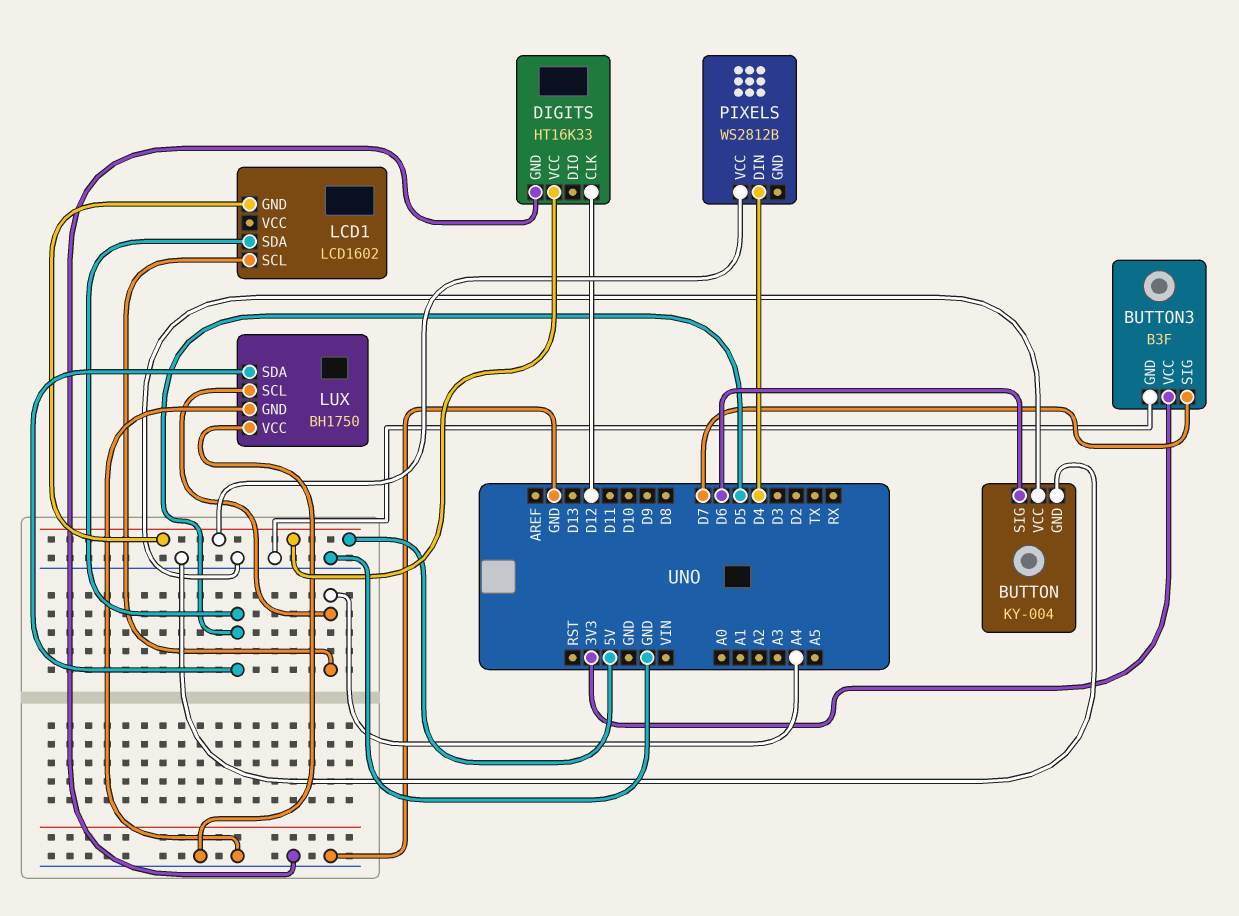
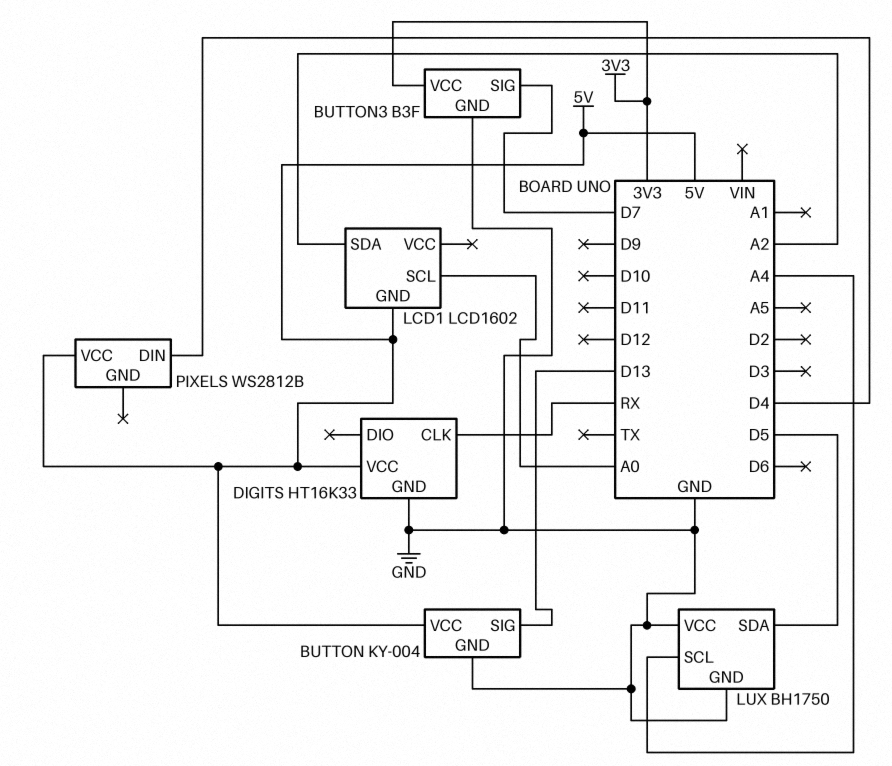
BUTTON pin SIG: D6 -> D13
BUTTON pin VCC: GND -> 5V
DIGITS pin CLK: D12 -> RX
LCD1 pin SCL: A4 -> A0
LCD1 pin SDA: D5 -> A2

